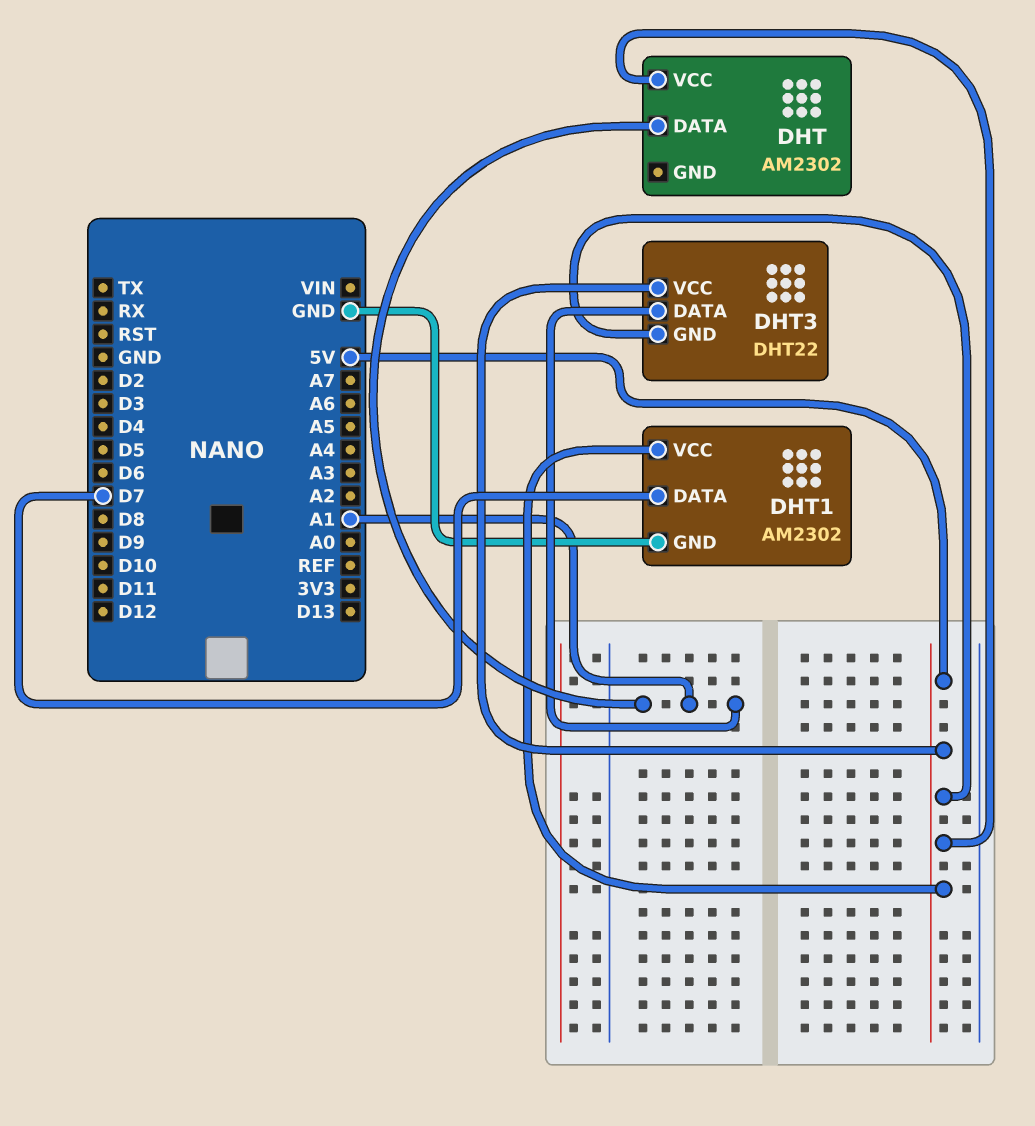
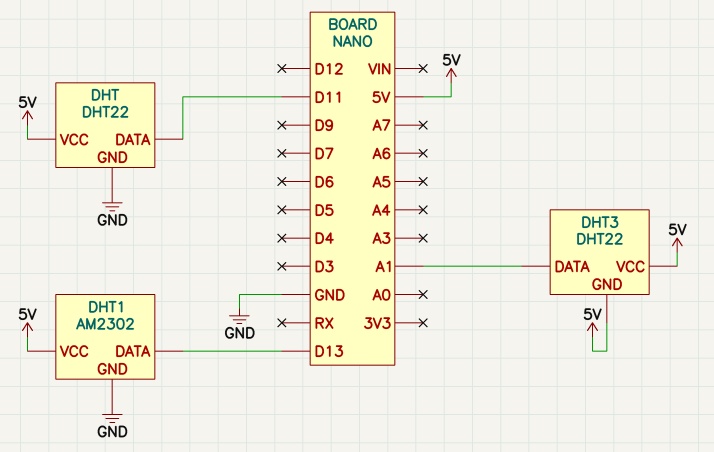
DHT: AM2302 -> DHT22
DHT pin DATA: A1 -> D11
DHT pin GND: none -> GND
DHT1 pin DATA: D7 -> D13

